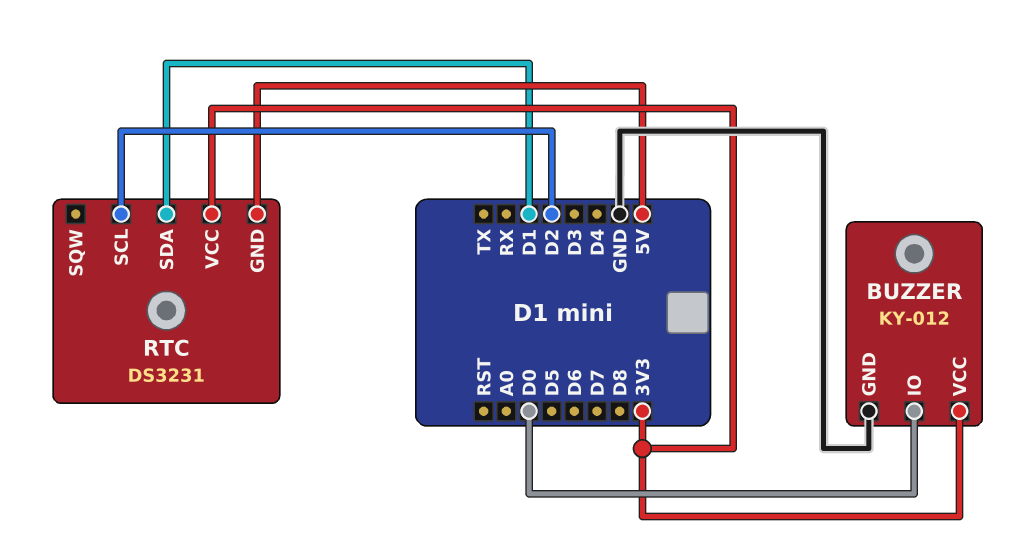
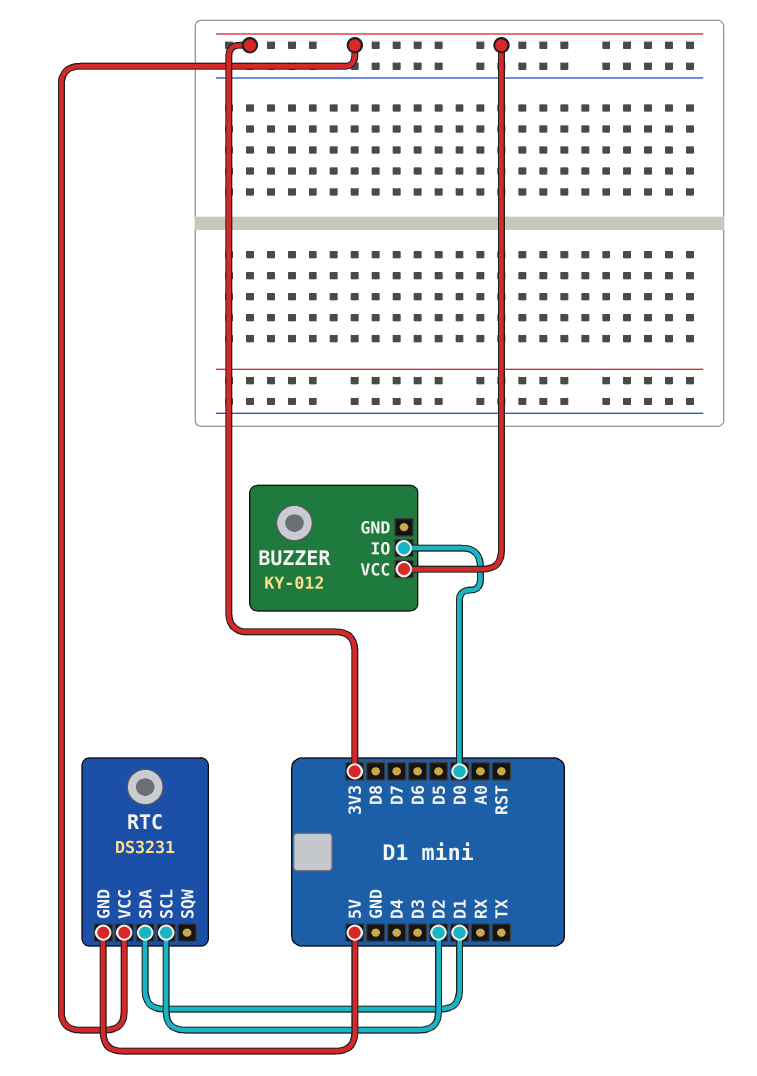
BUZZER pin GND: GND -> none

